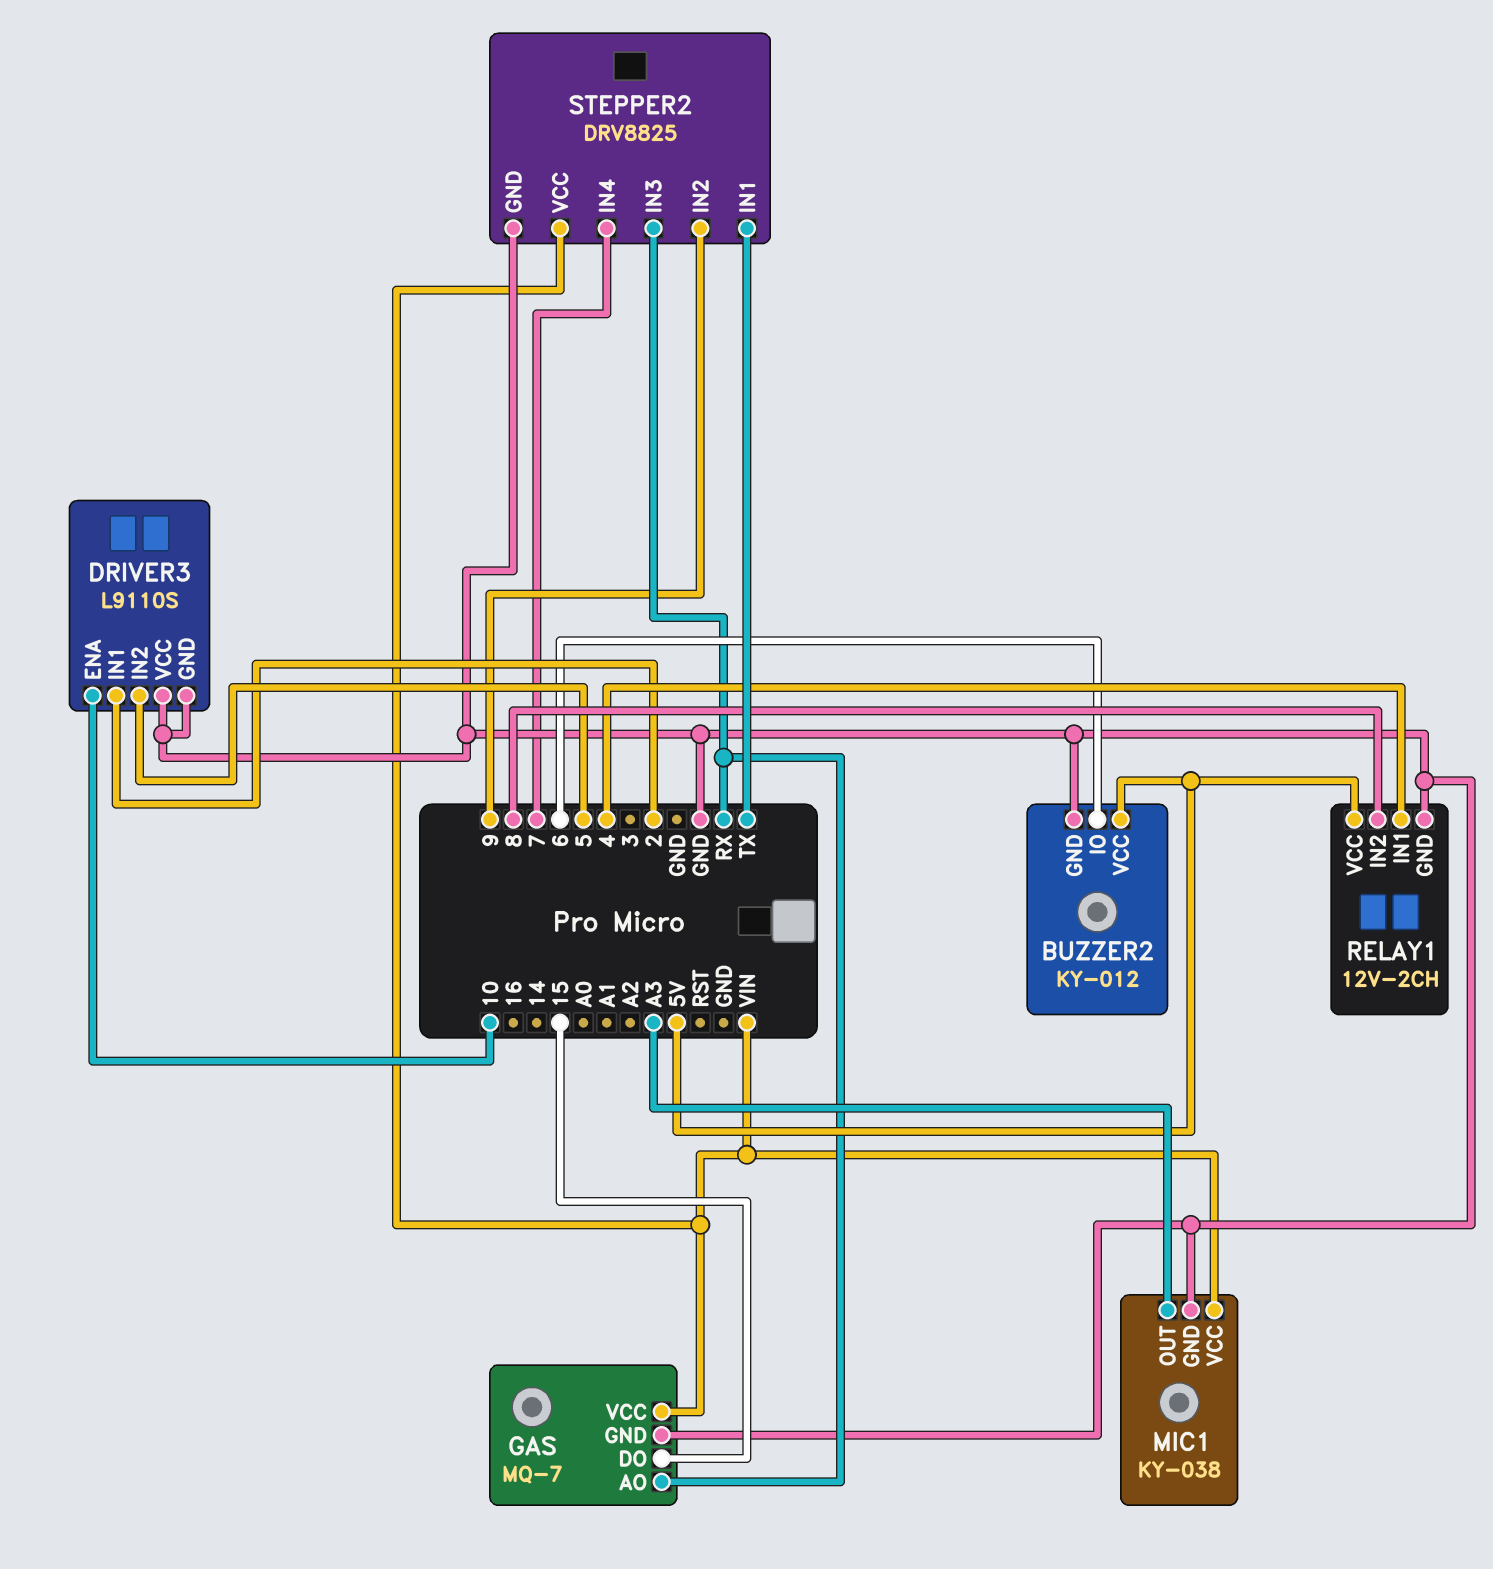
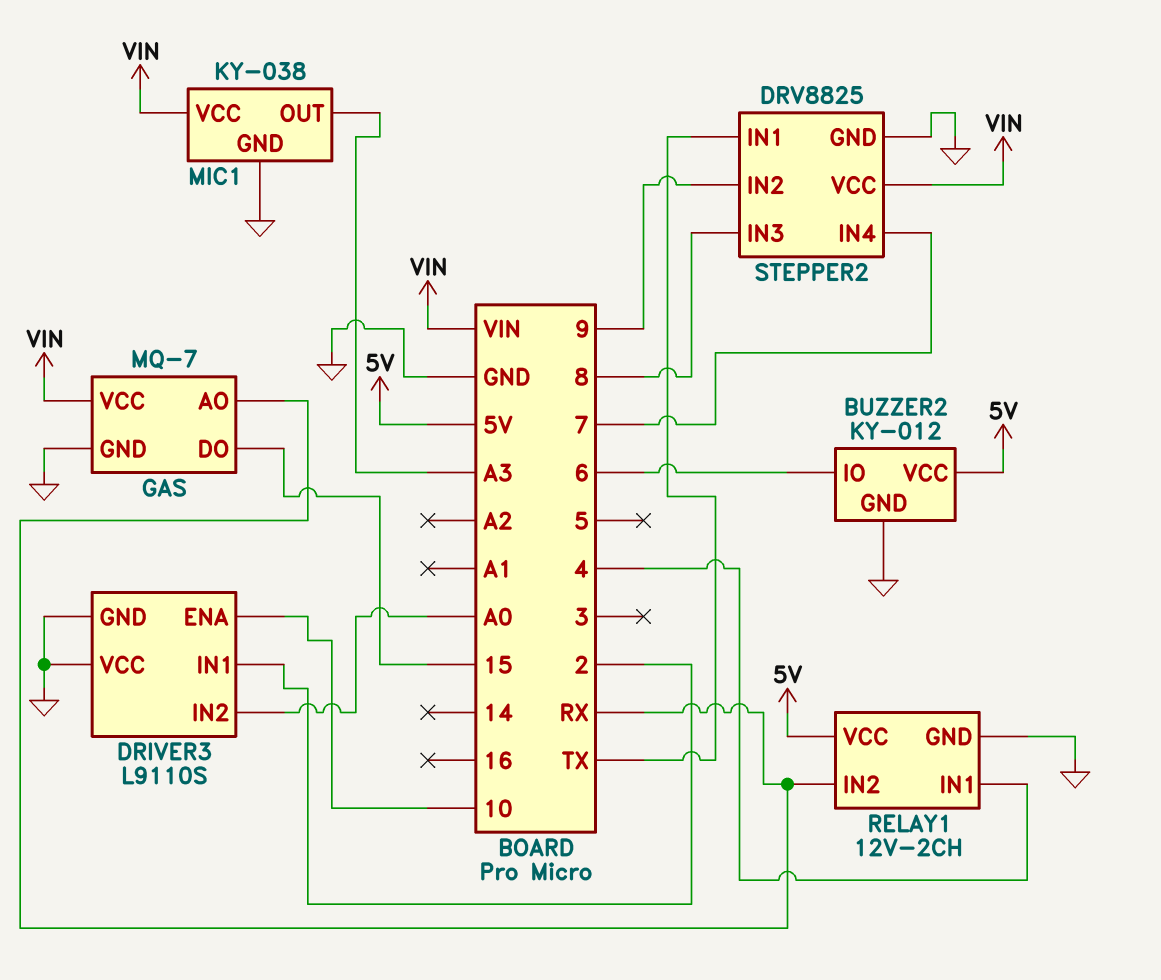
DRIVER3 pin IN2: 5 -> A0
RELAY1 pin IN2: 8 -> RX
STEPPER2 pin IN3: RX -> 8

